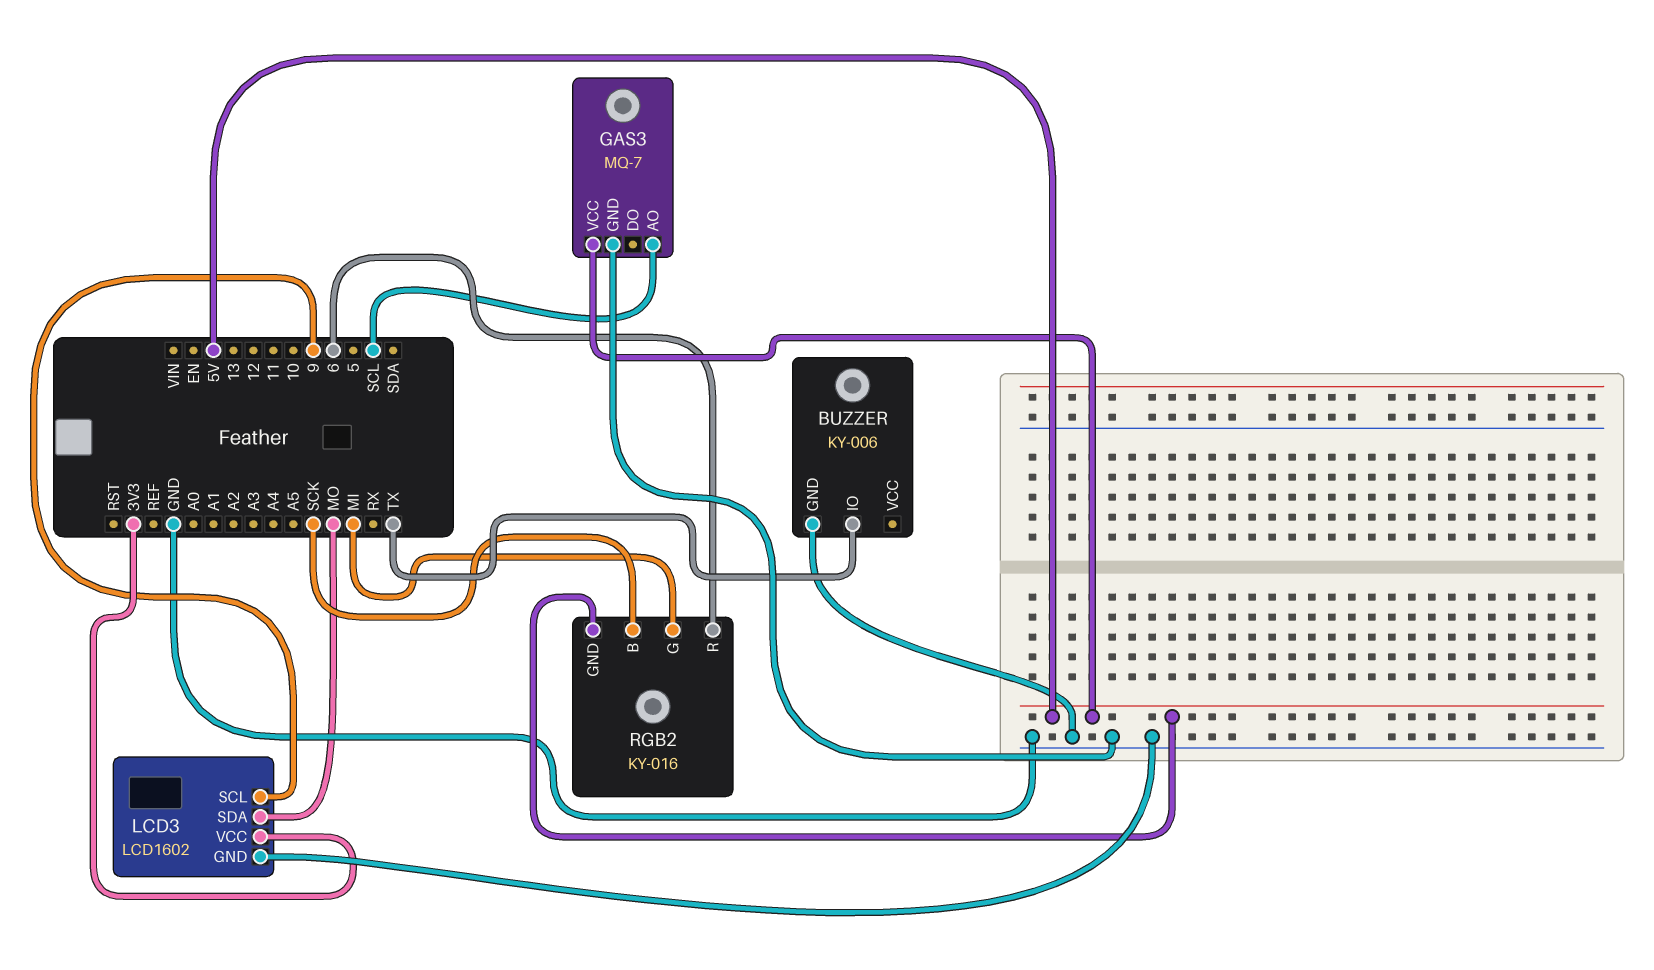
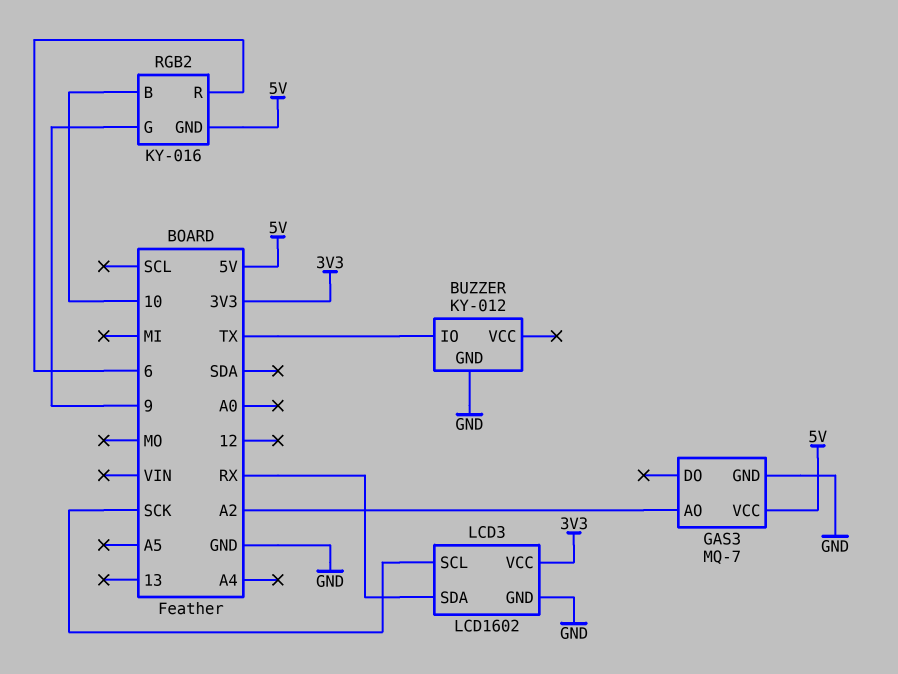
BUZZER: KY-006 -> KY-012
GAS3 pin AO: SCL -> A2
LCD3 pin SCL: 9 -> SCK
LCD3 pin SDA: MO -> RX
RGB2 pin B: SCK -> 10
RGB2 pin G: MI -> 9

